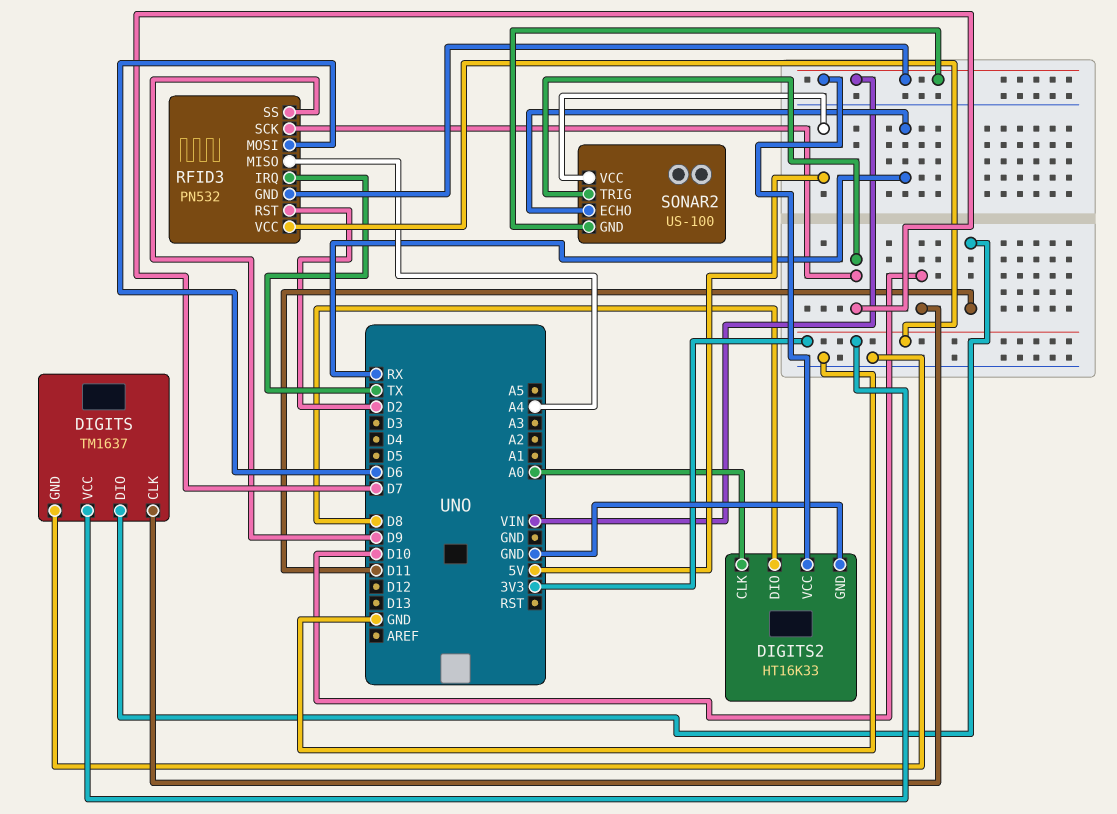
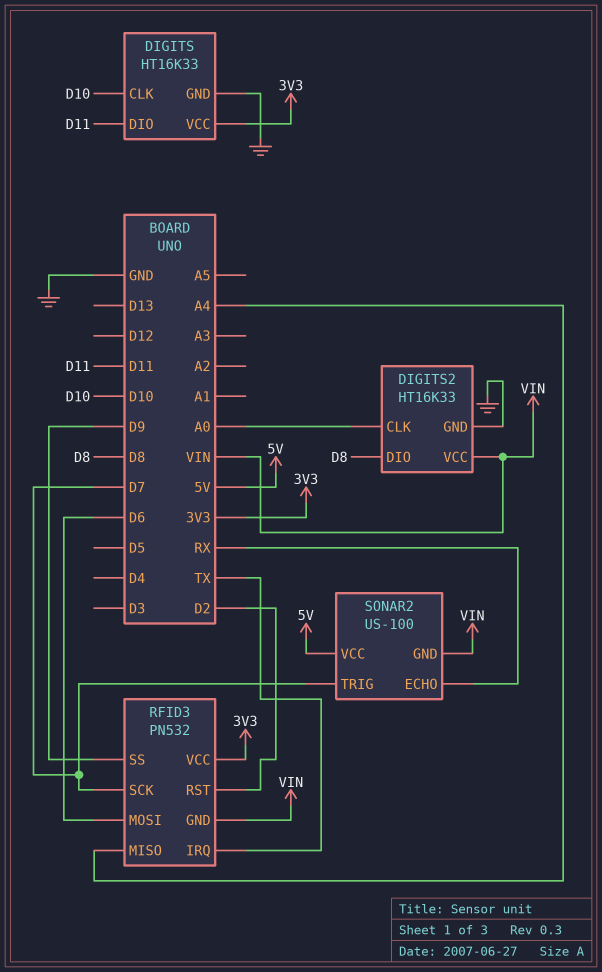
DIGITS: TM1637 -> HT16K33

